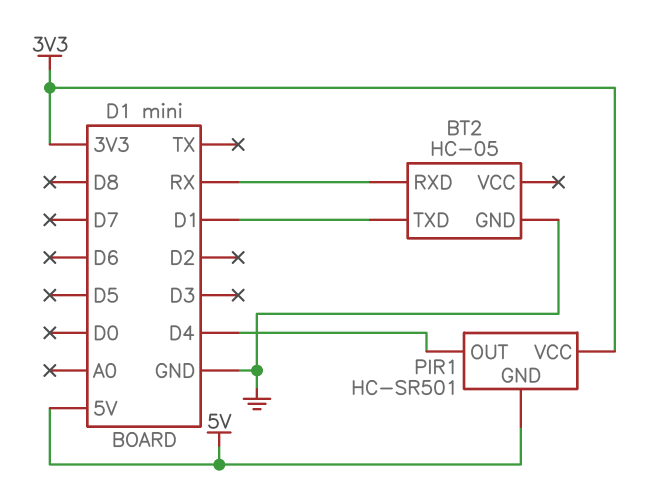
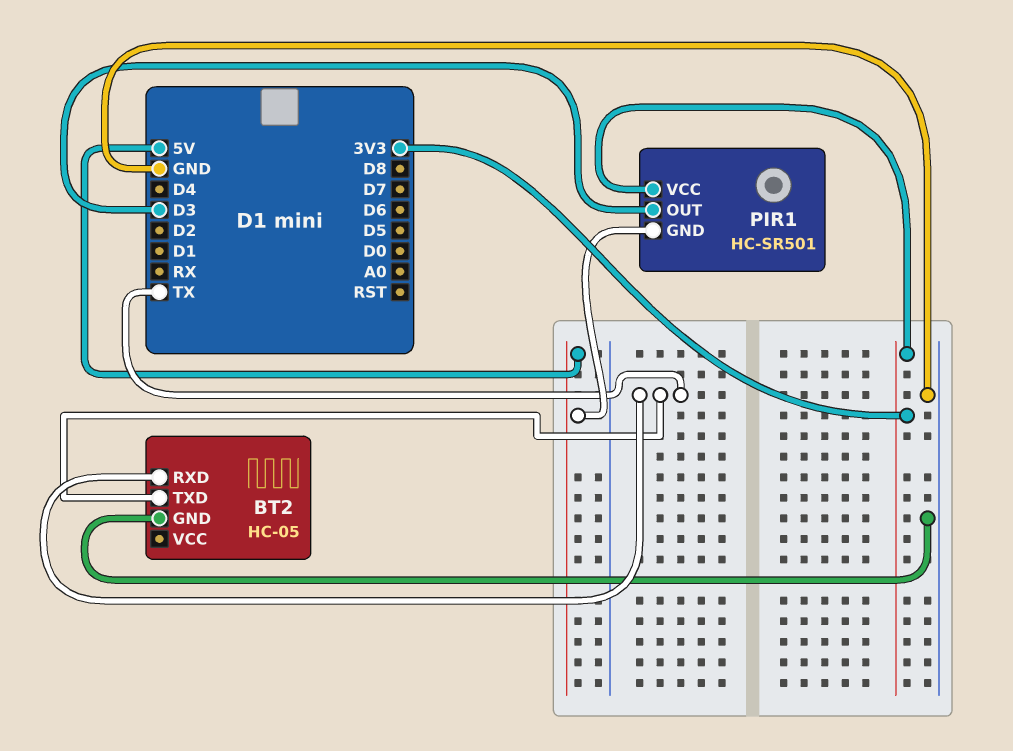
BT2 pin RXD: RX -> TX
BT2 pin TXD: D1 -> TX
PIR1 pin OUT: D4 -> D3

